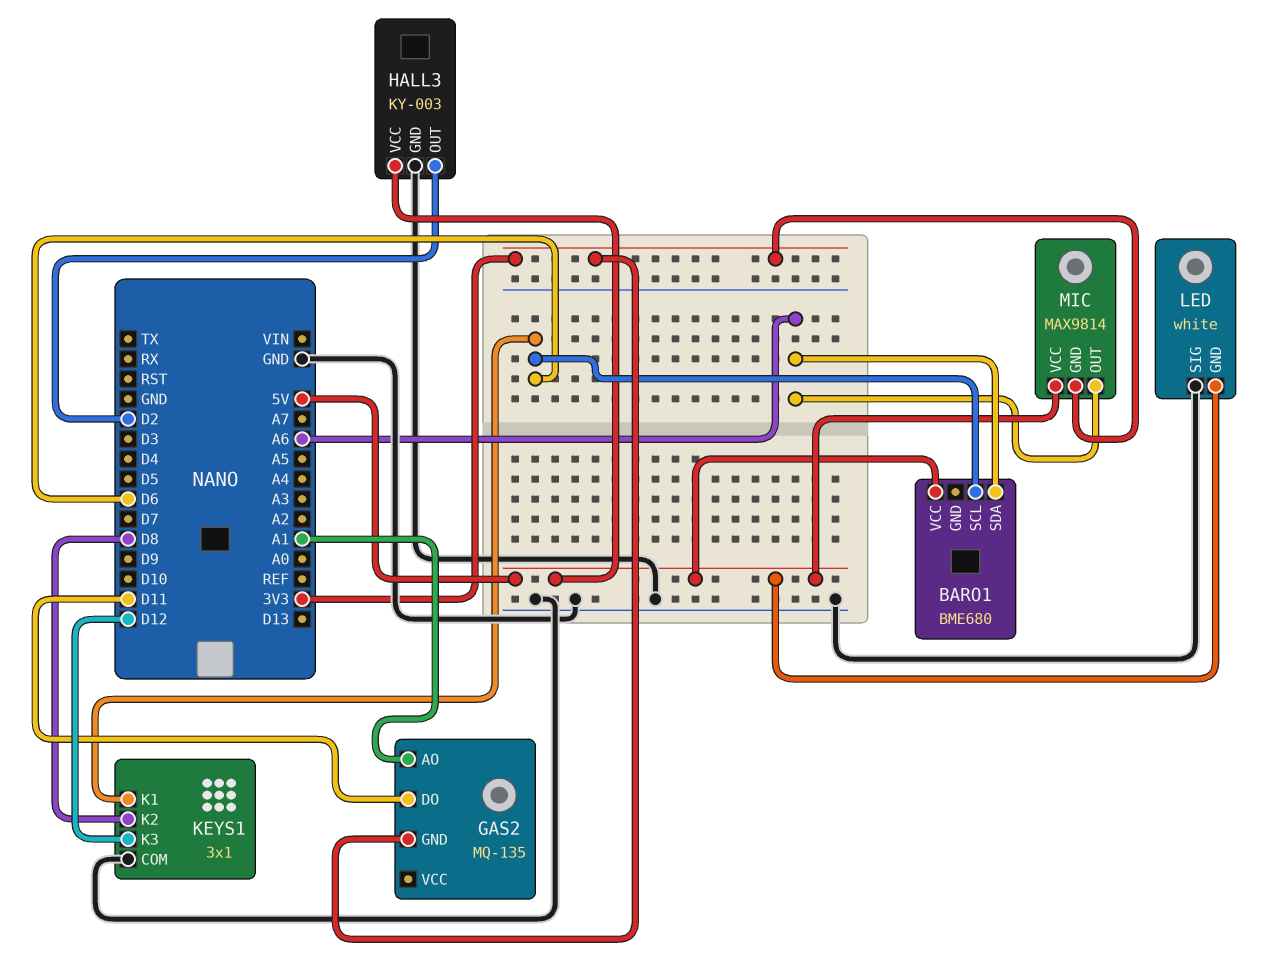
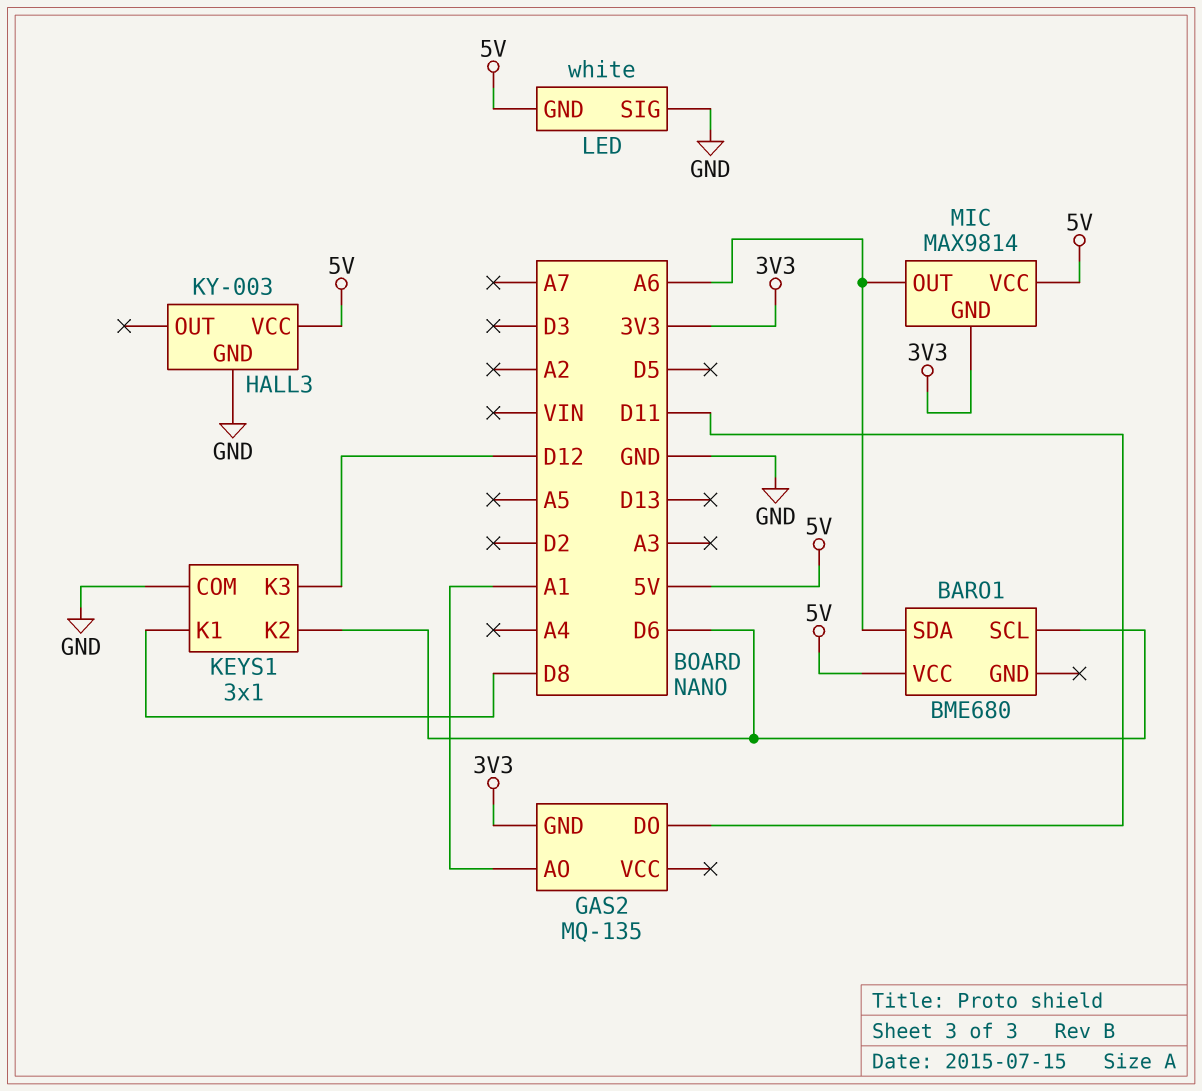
HALL3 pin OUT: D2 -> none
KEYS1 pin K1: D6 -> D8
KEYS1 pin K2: D8 -> D6

